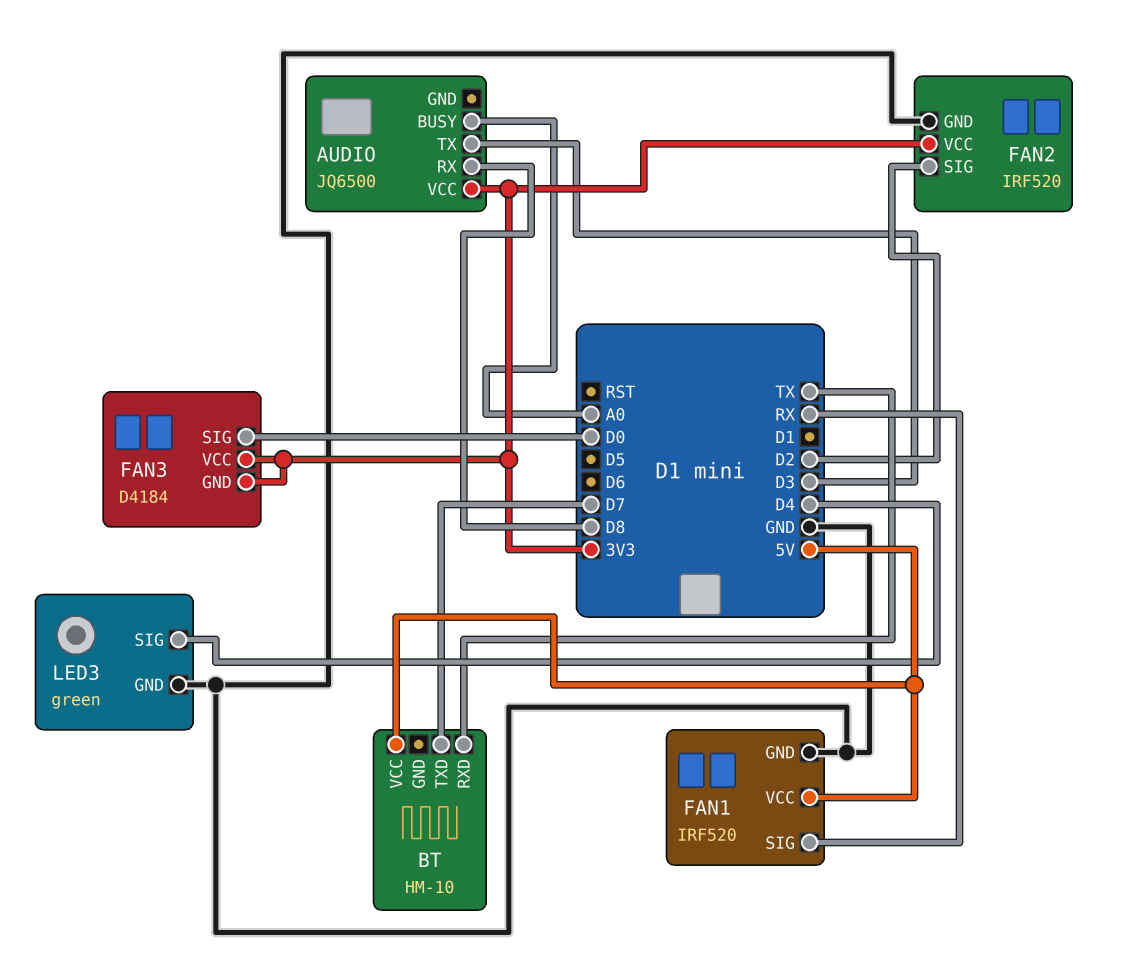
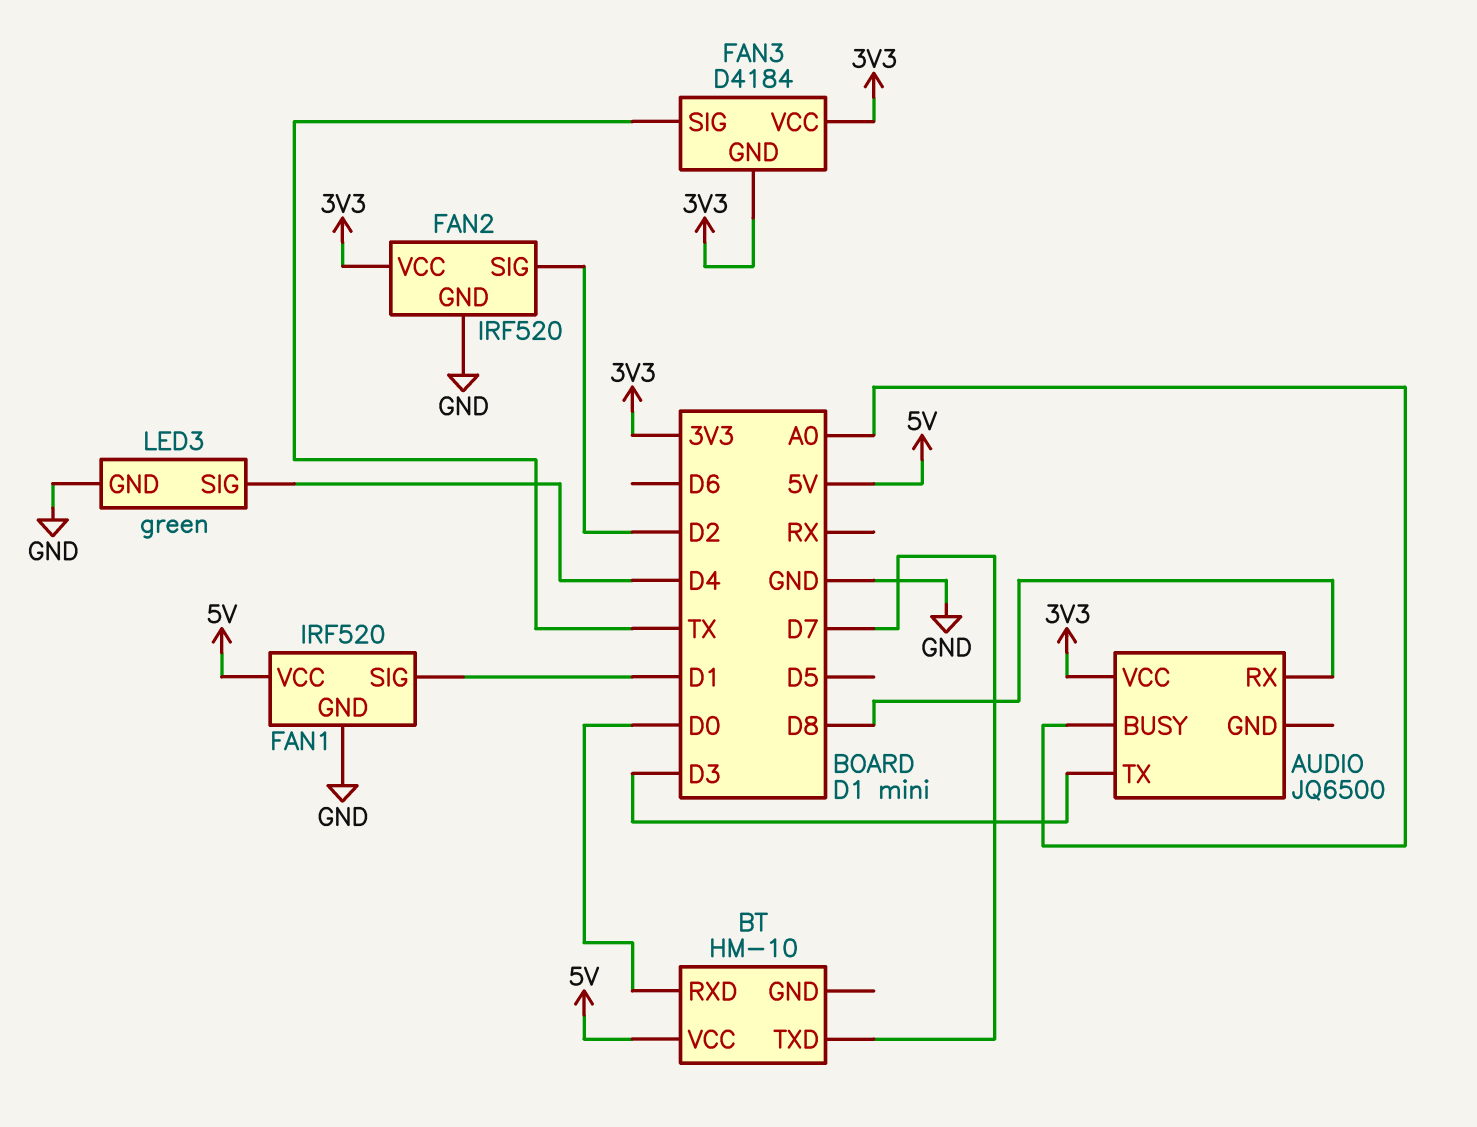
BT pin RXD: TX -> D0
FAN1 pin SIG: RX -> D1
FAN3 pin SIG: D0 -> TX

